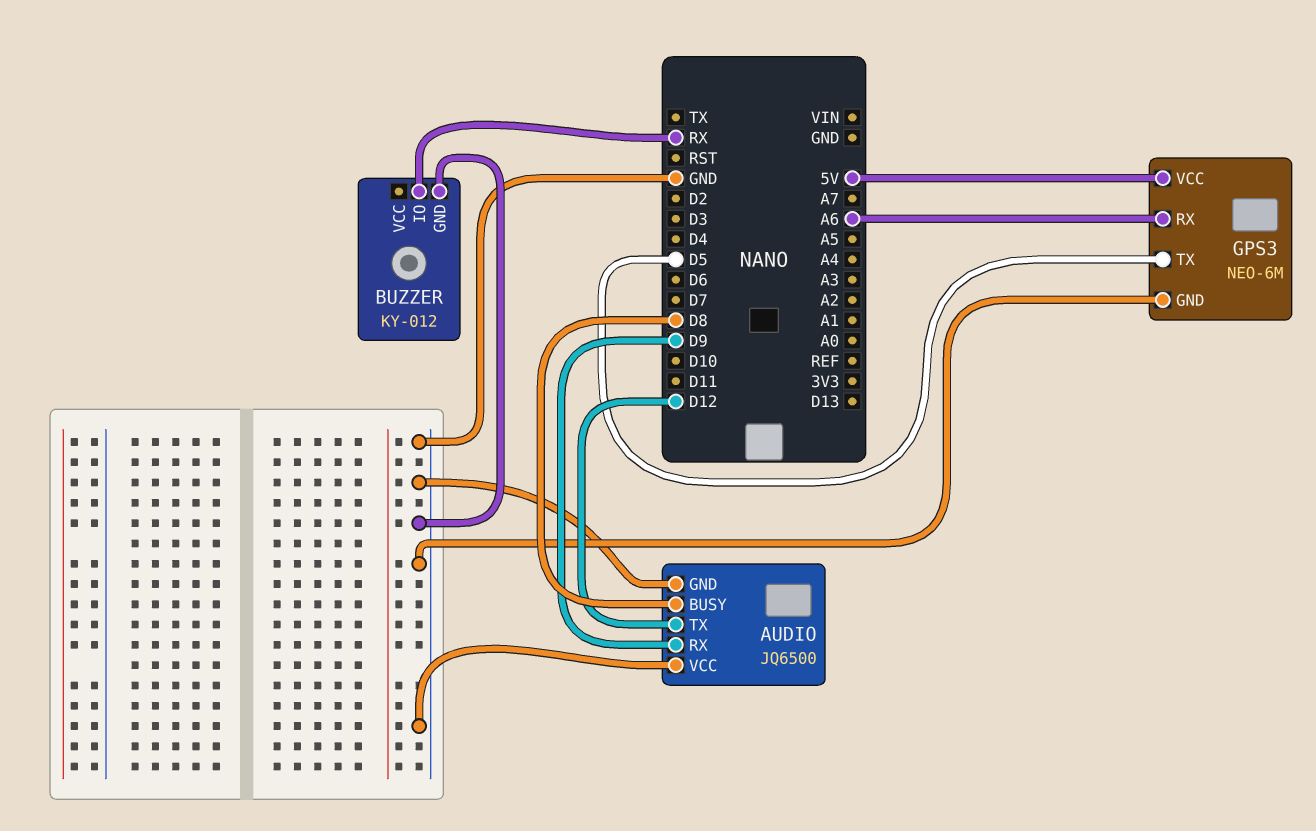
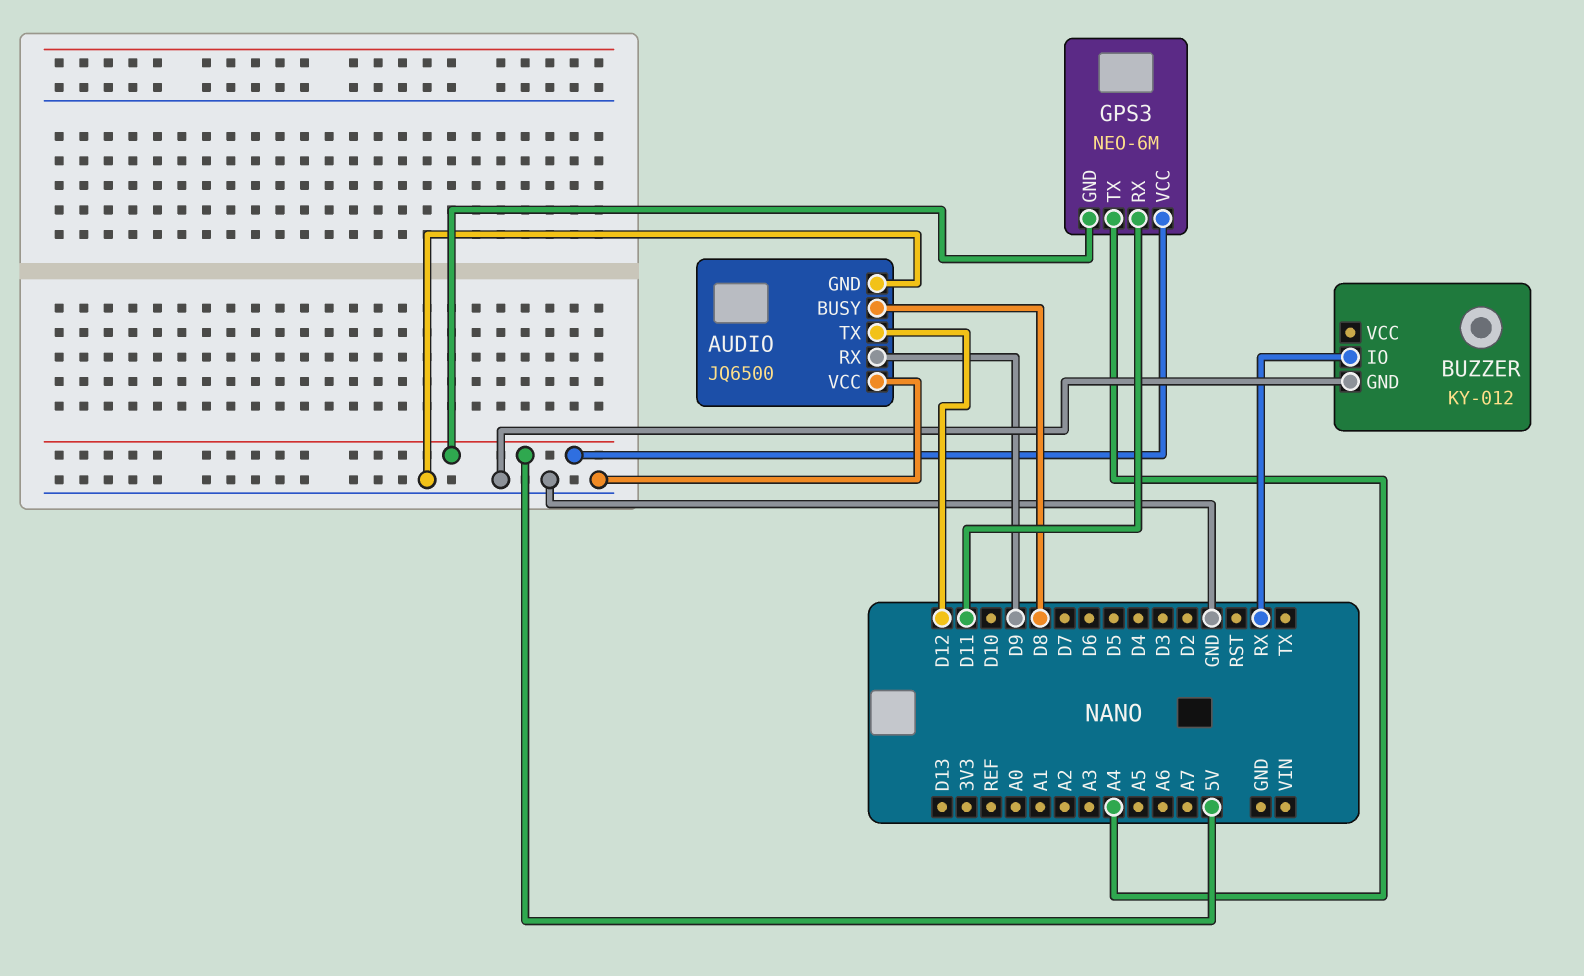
GPS3 pin GND: GND -> 5V
GPS3 pin RX: A6 -> D11
GPS3 pin TX: D5 -> A4

